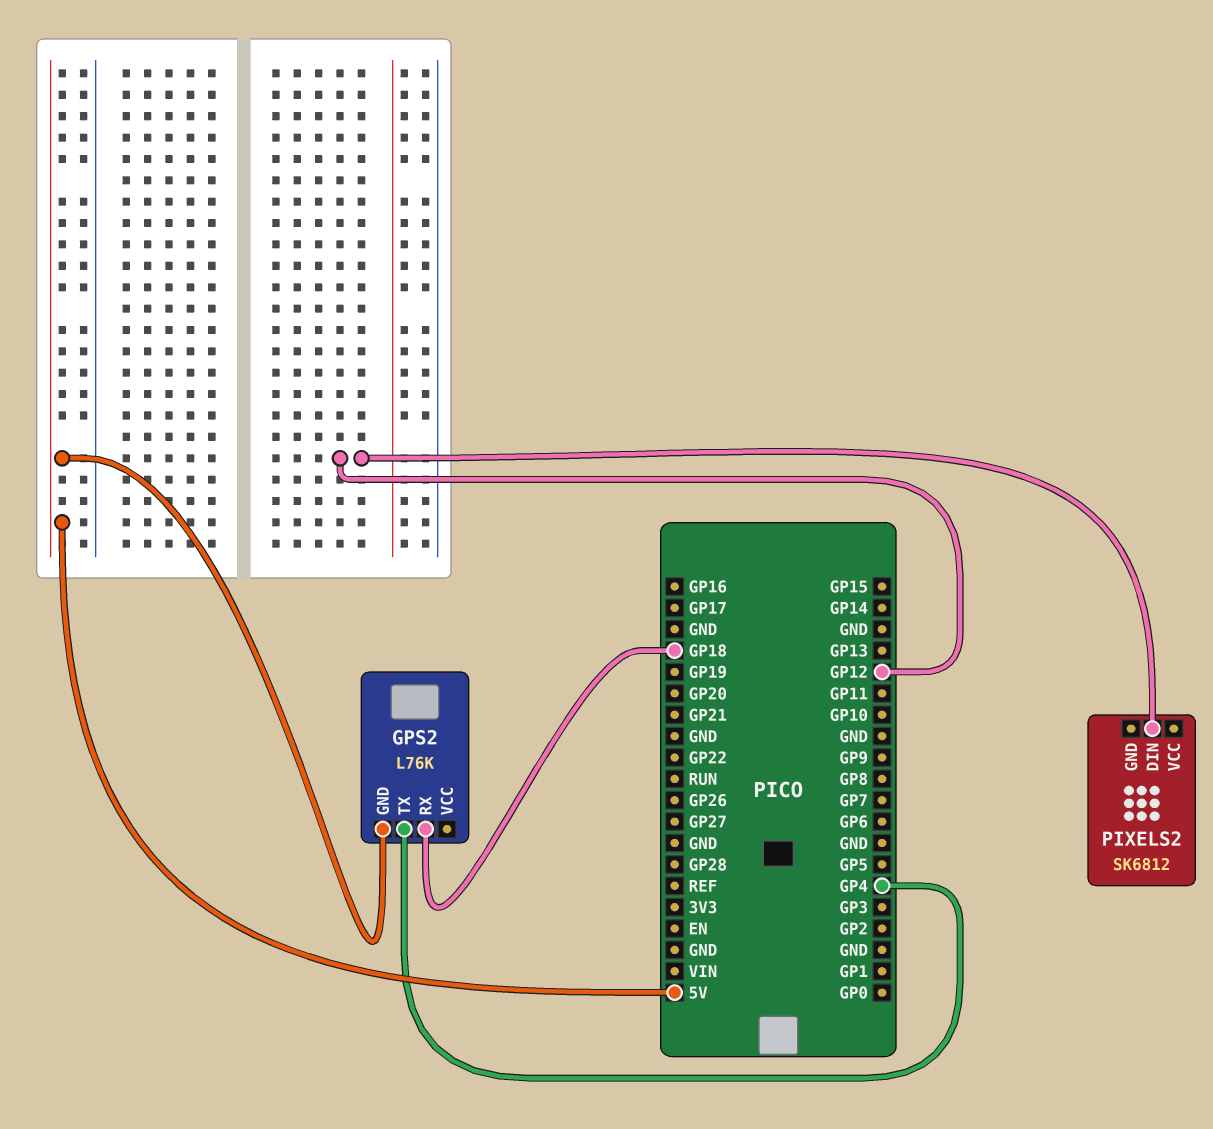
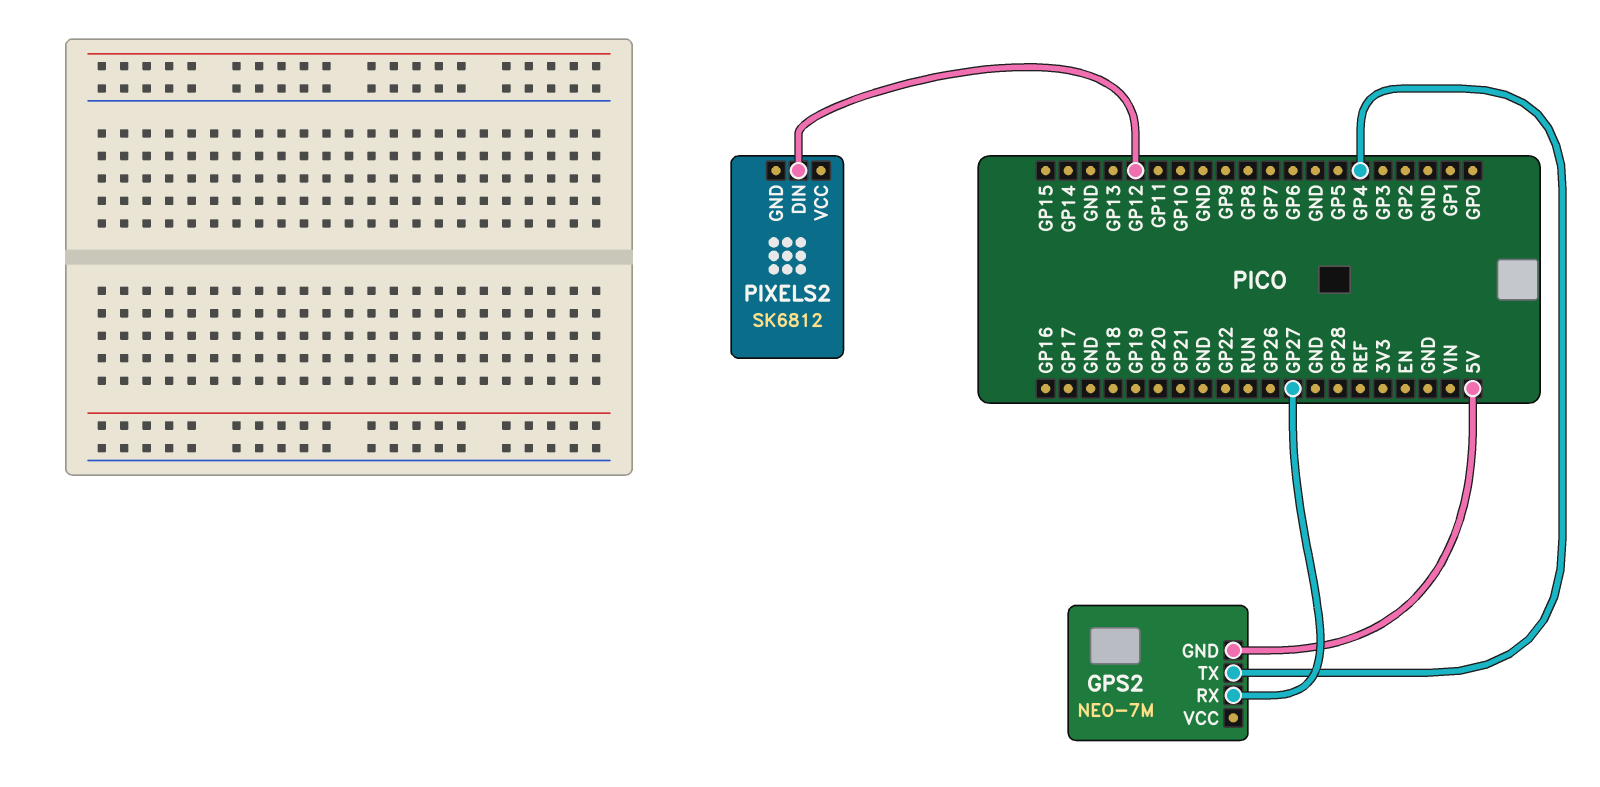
GPS2: L76K -> NEO-7M
GPS2 pin RX: GP18 -> GP27

